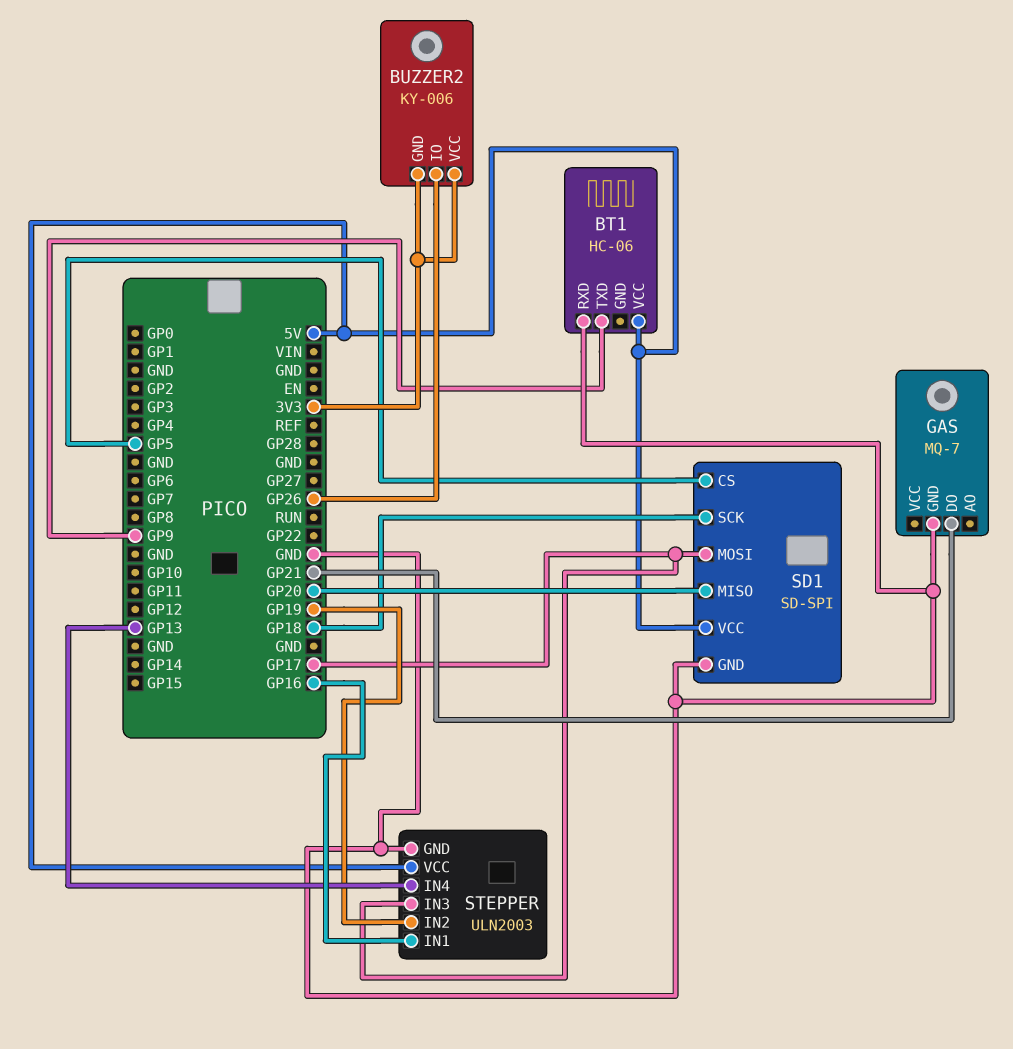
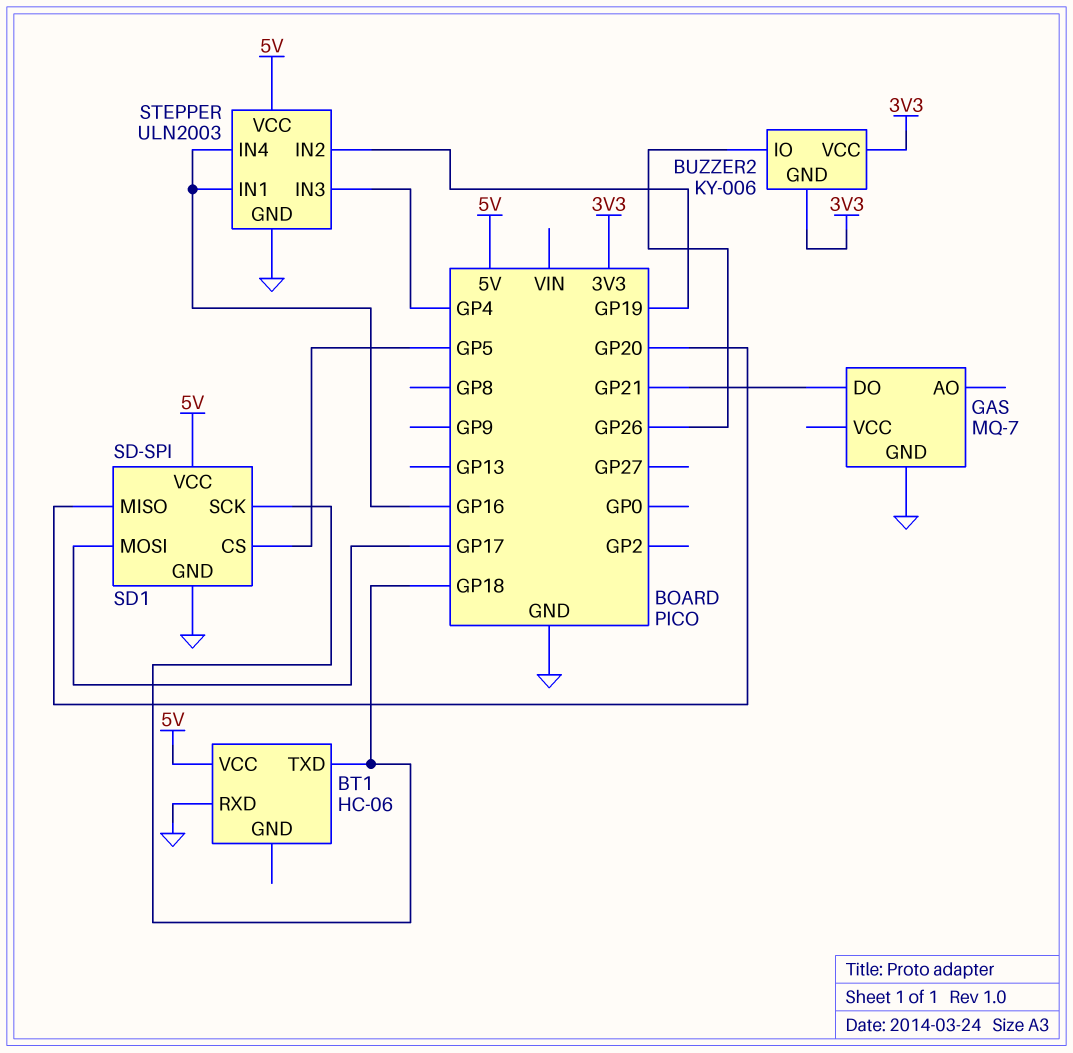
BT1 pin TXD: GP9 -> GP18
STEPPER pin IN3: GP17 -> GP4
STEPPER pin IN4: GP13 -> GP16

